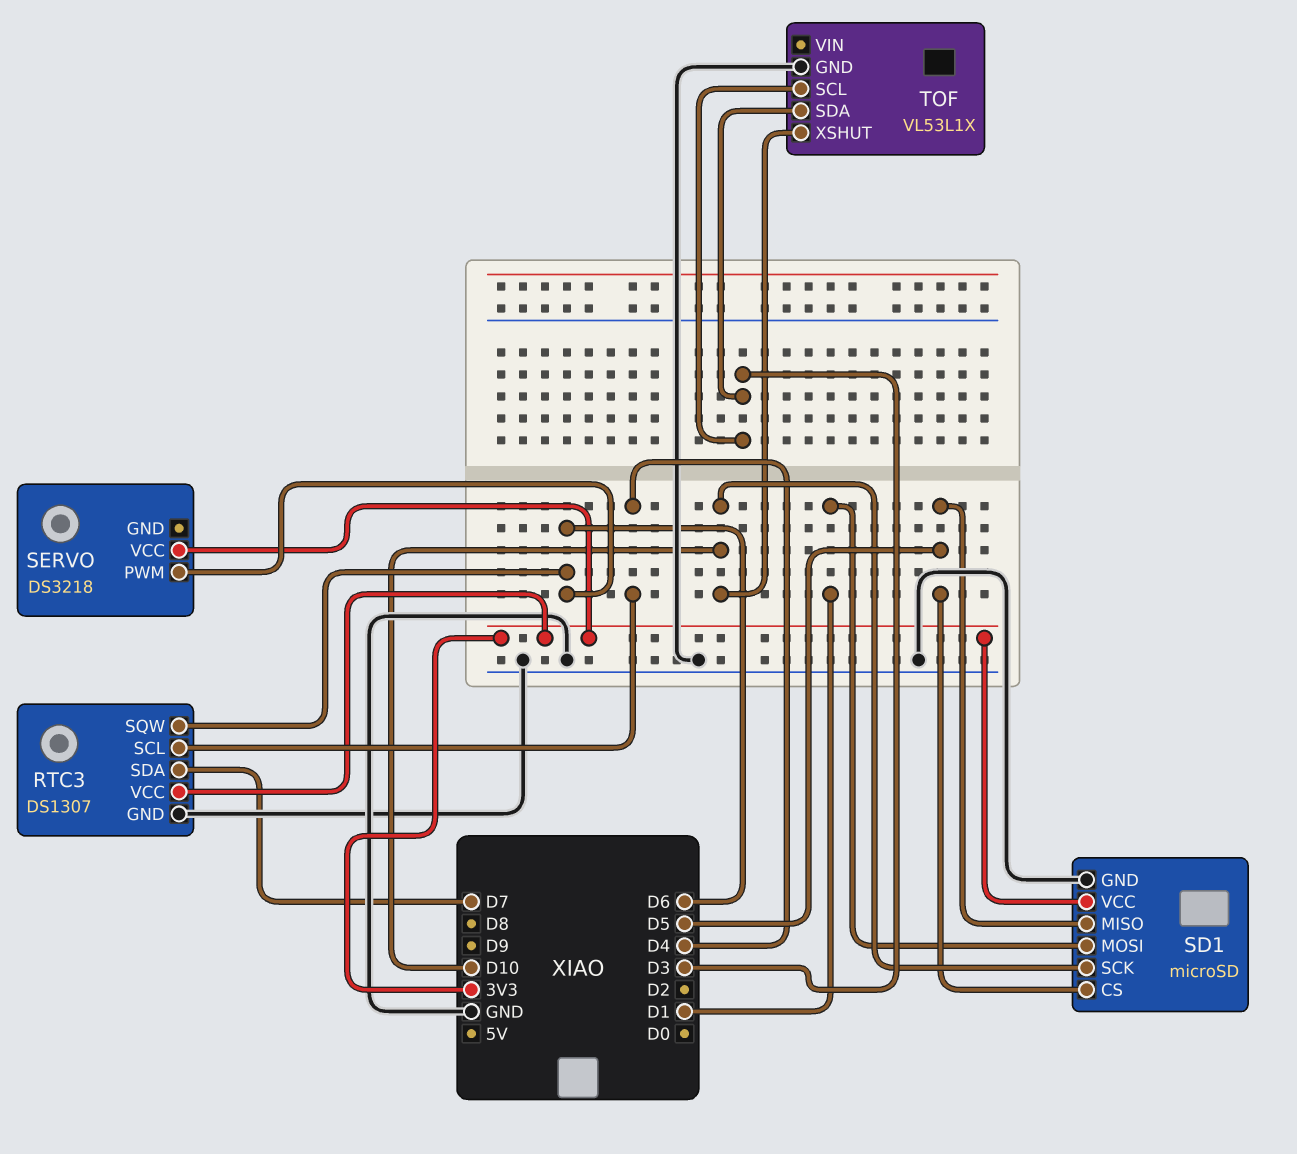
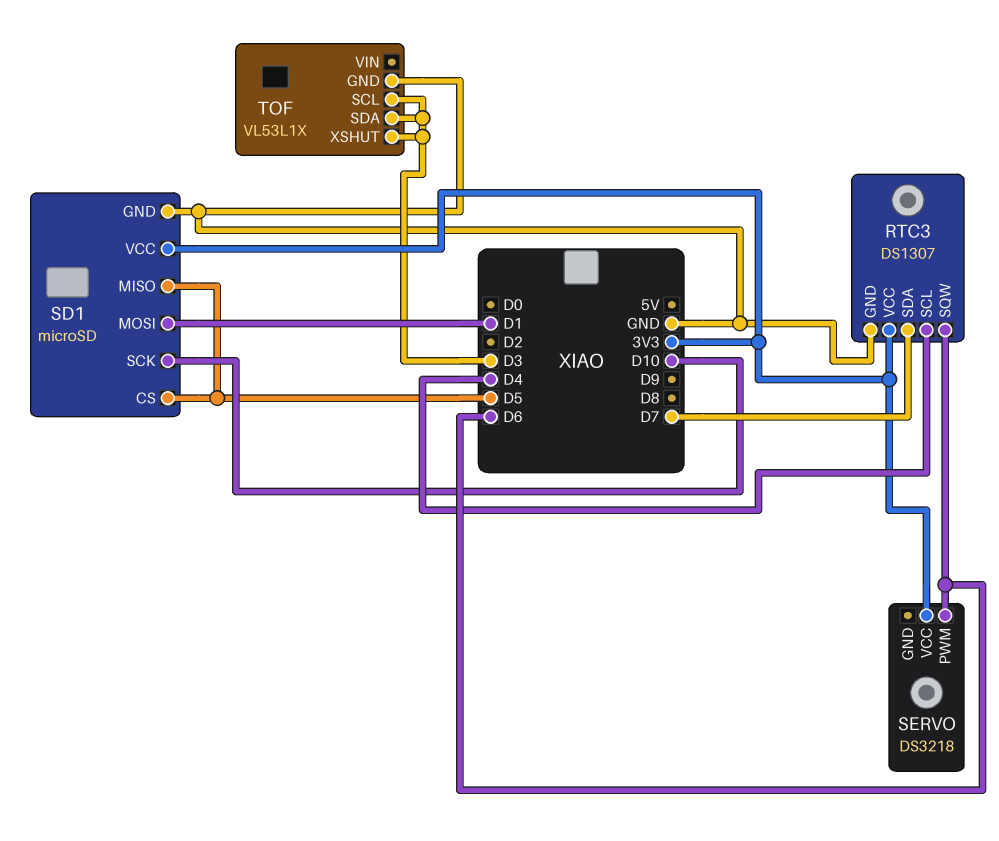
TOF pin XSHUT: D10 -> D3

